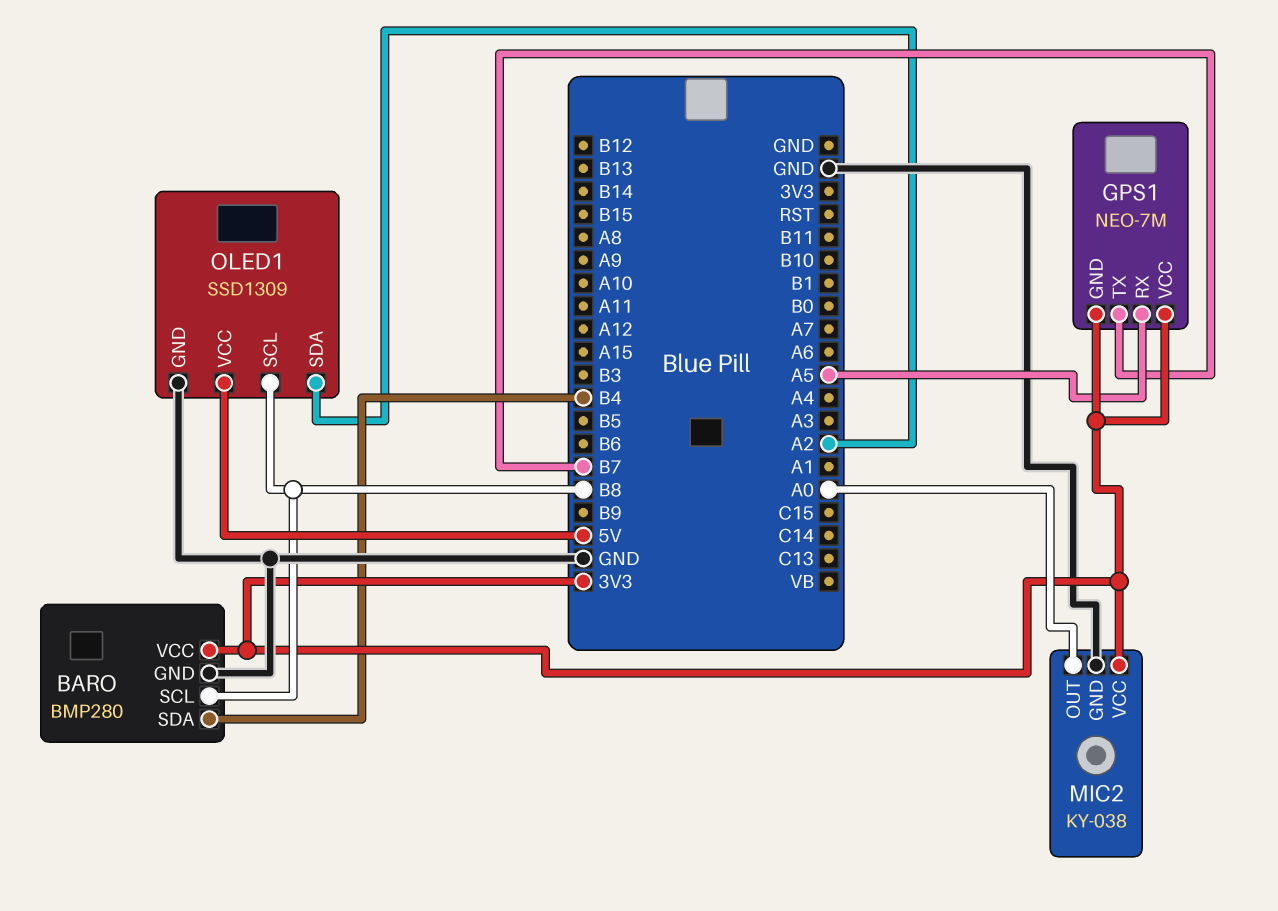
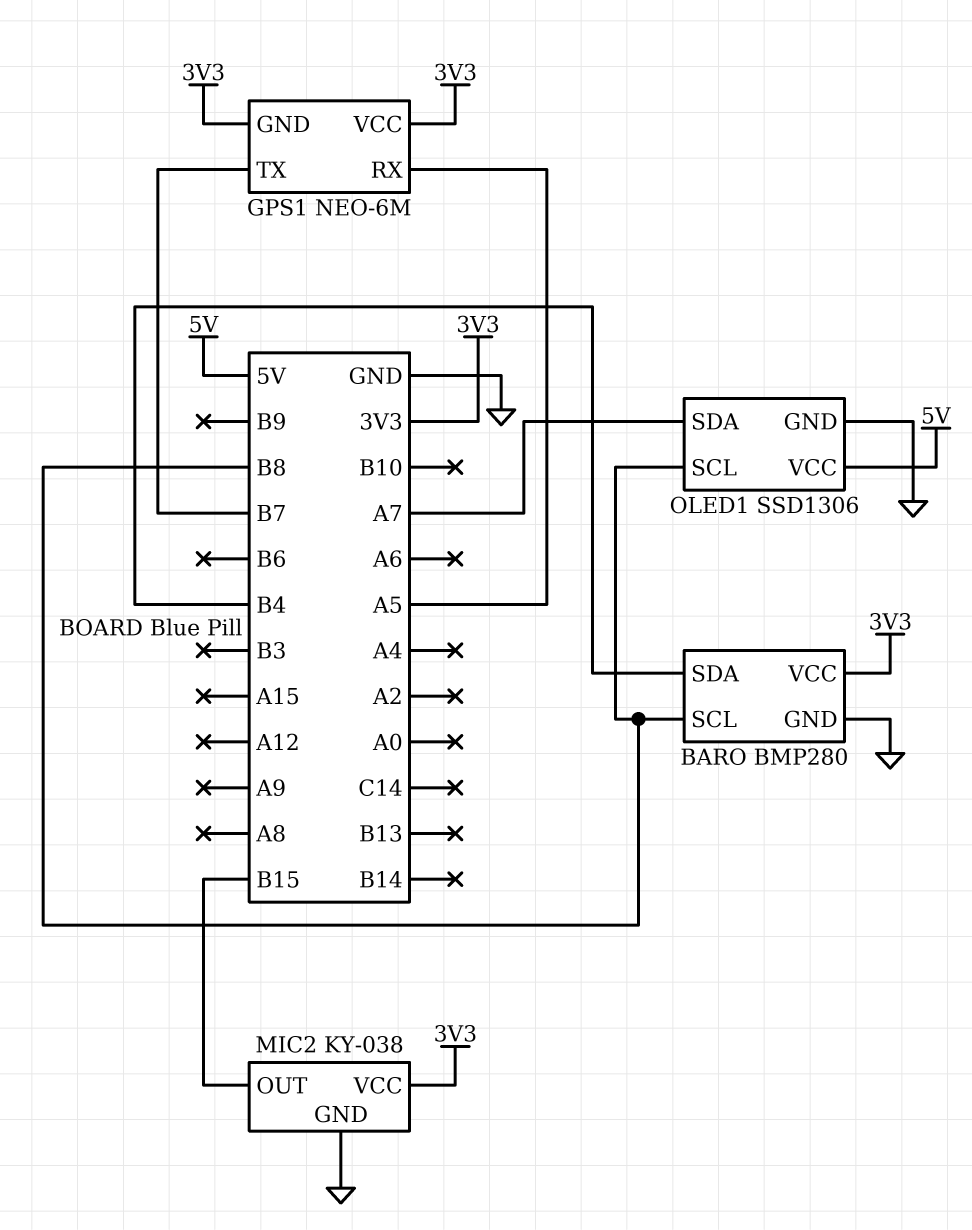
GPS1: NEO-7M -> NEO-6M
MIC2 pin OUT: A0 -> B15
OLED1: SSD1309 -> SSD1306
OLED1 pin SDA: A2 -> A7

